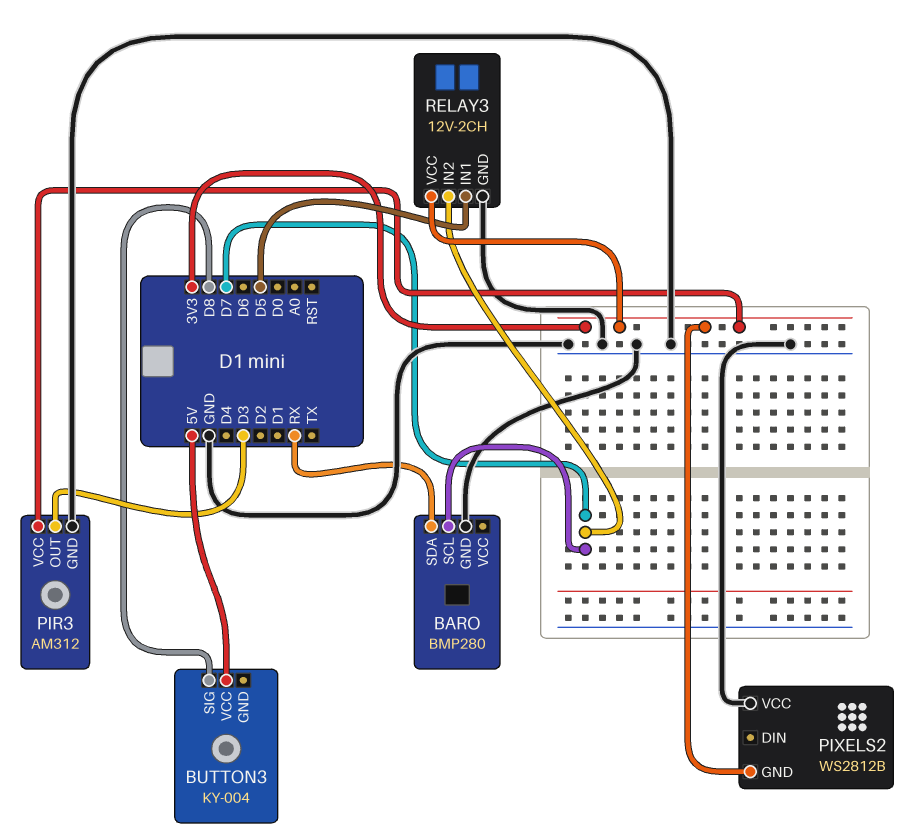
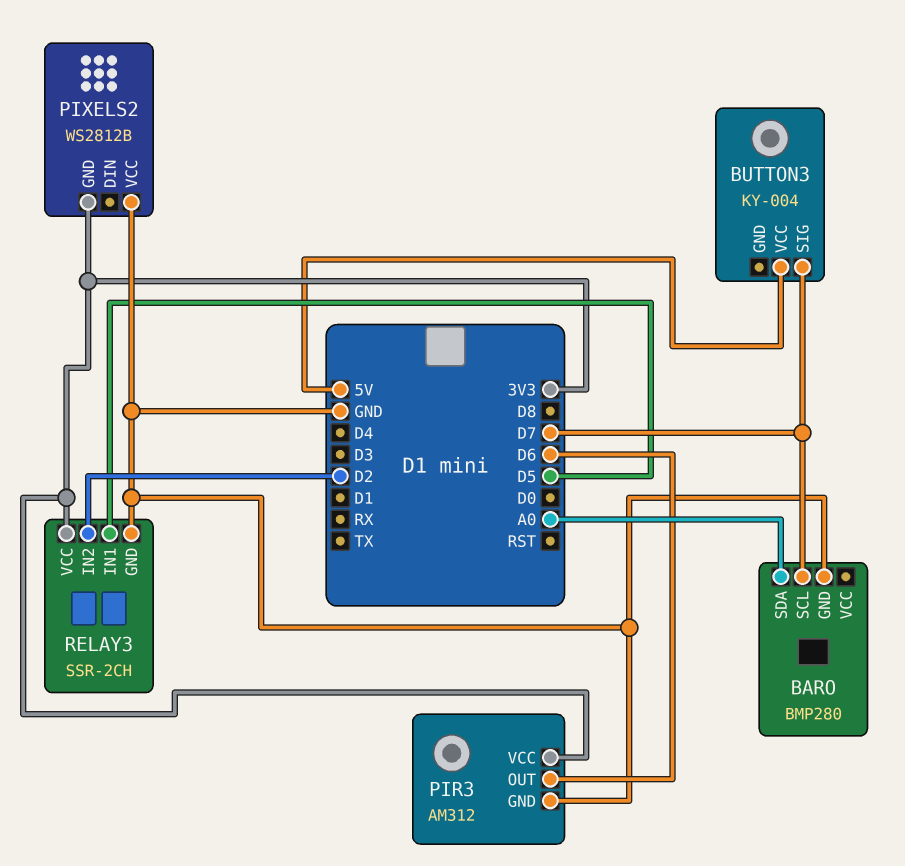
BARO pin SDA: RX -> A0
BUTTON3 pin SIG: D8 -> D7
PIR3 pin OUT: D3 -> D6
RELAY3: 12V-2CH -> SSR-2CH
RELAY3 pin IN2: D7 -> D2

